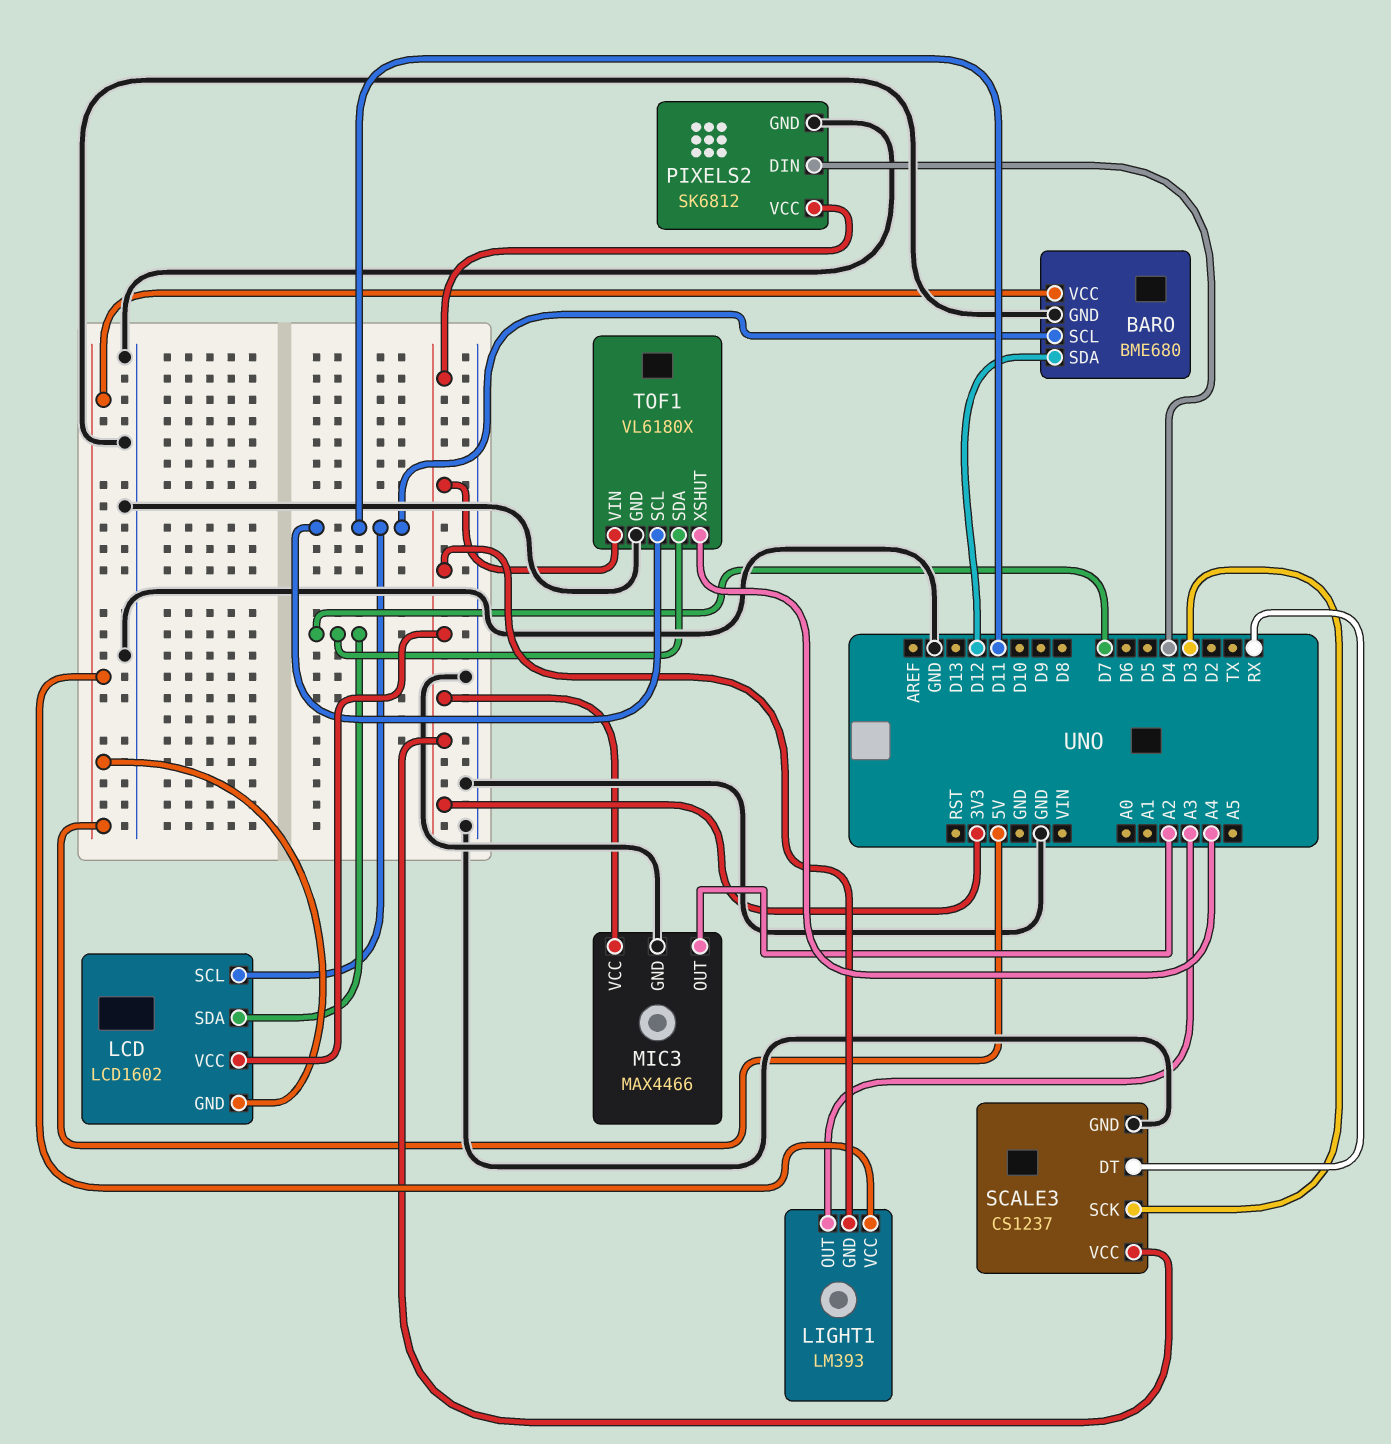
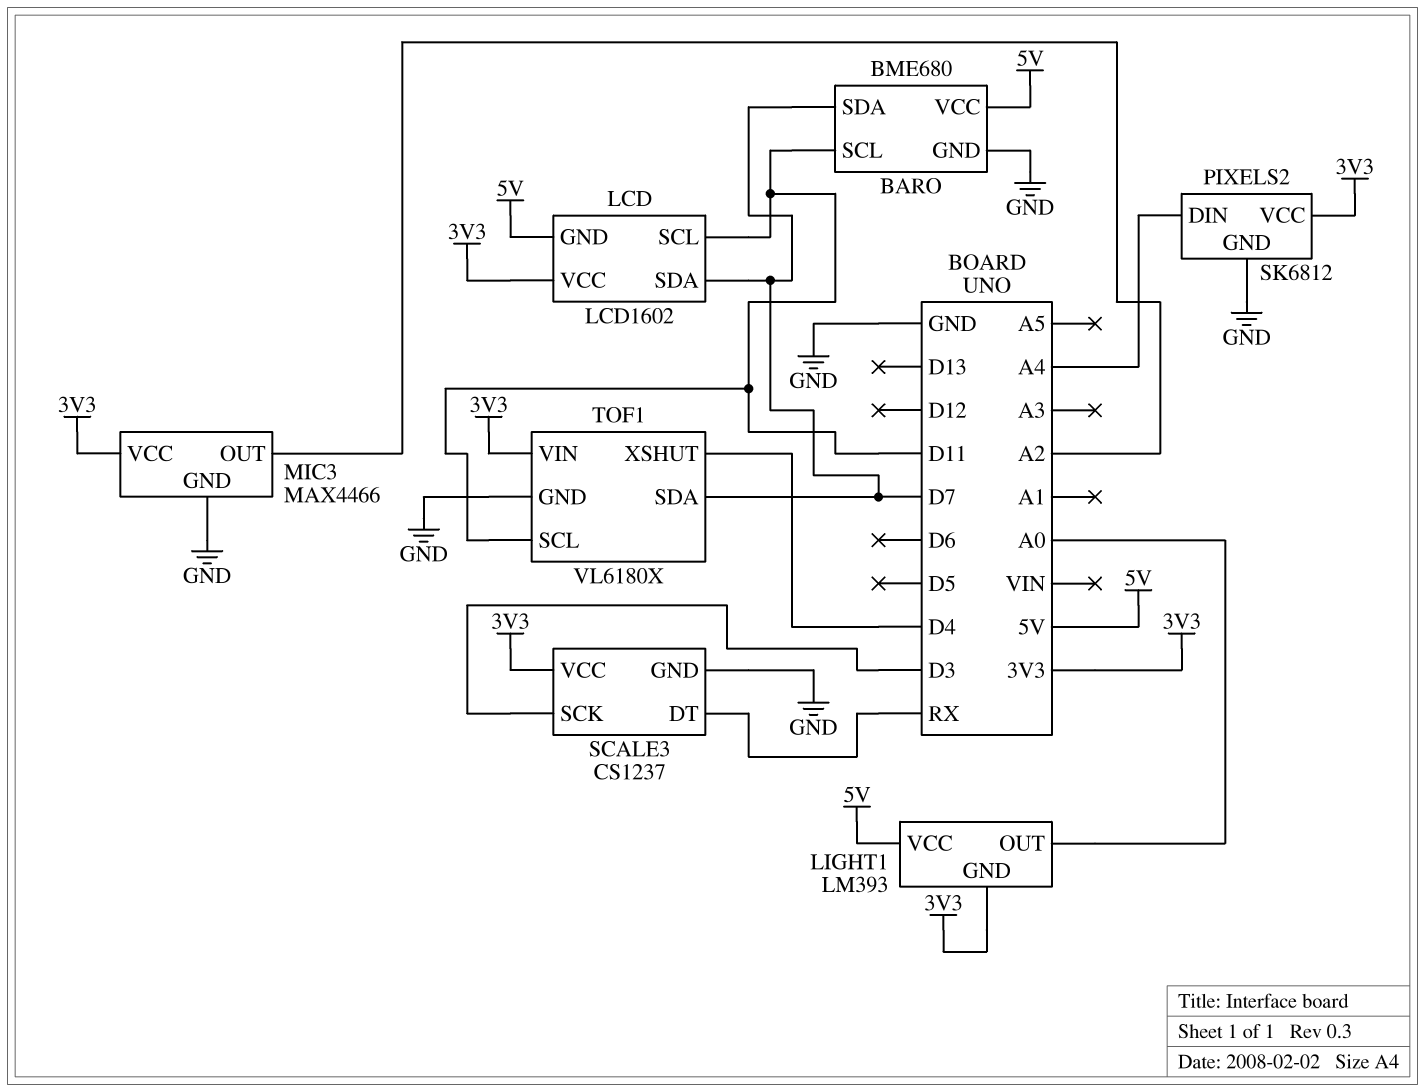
BARO pin SDA: D12 -> D7
LIGHT1 pin OUT: A3 -> A0
PIXELS2 pin DIN: D4 -> A4
TOF1 pin XSHUT: A4 -> D4

